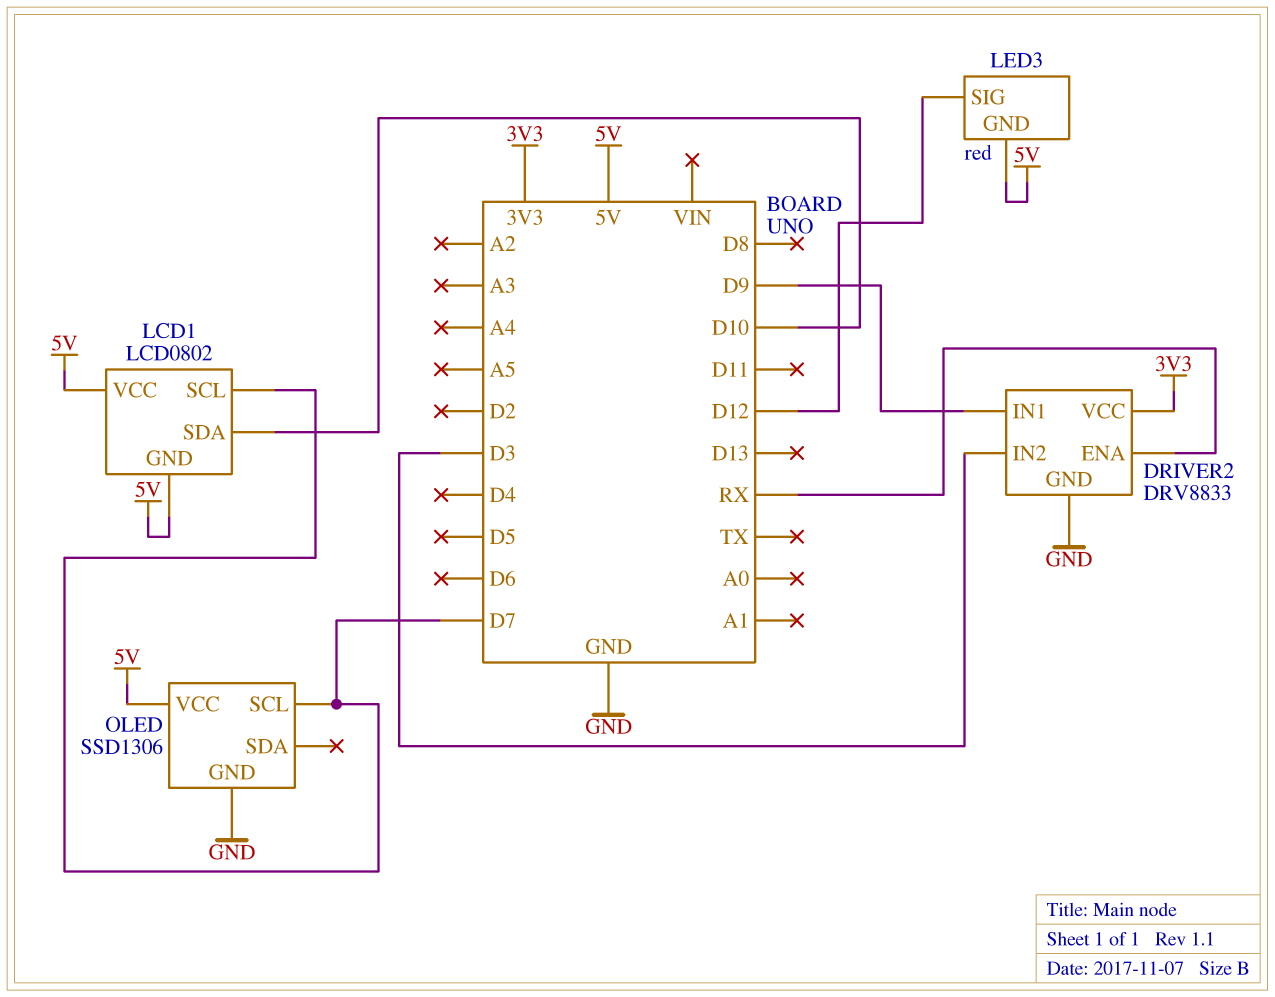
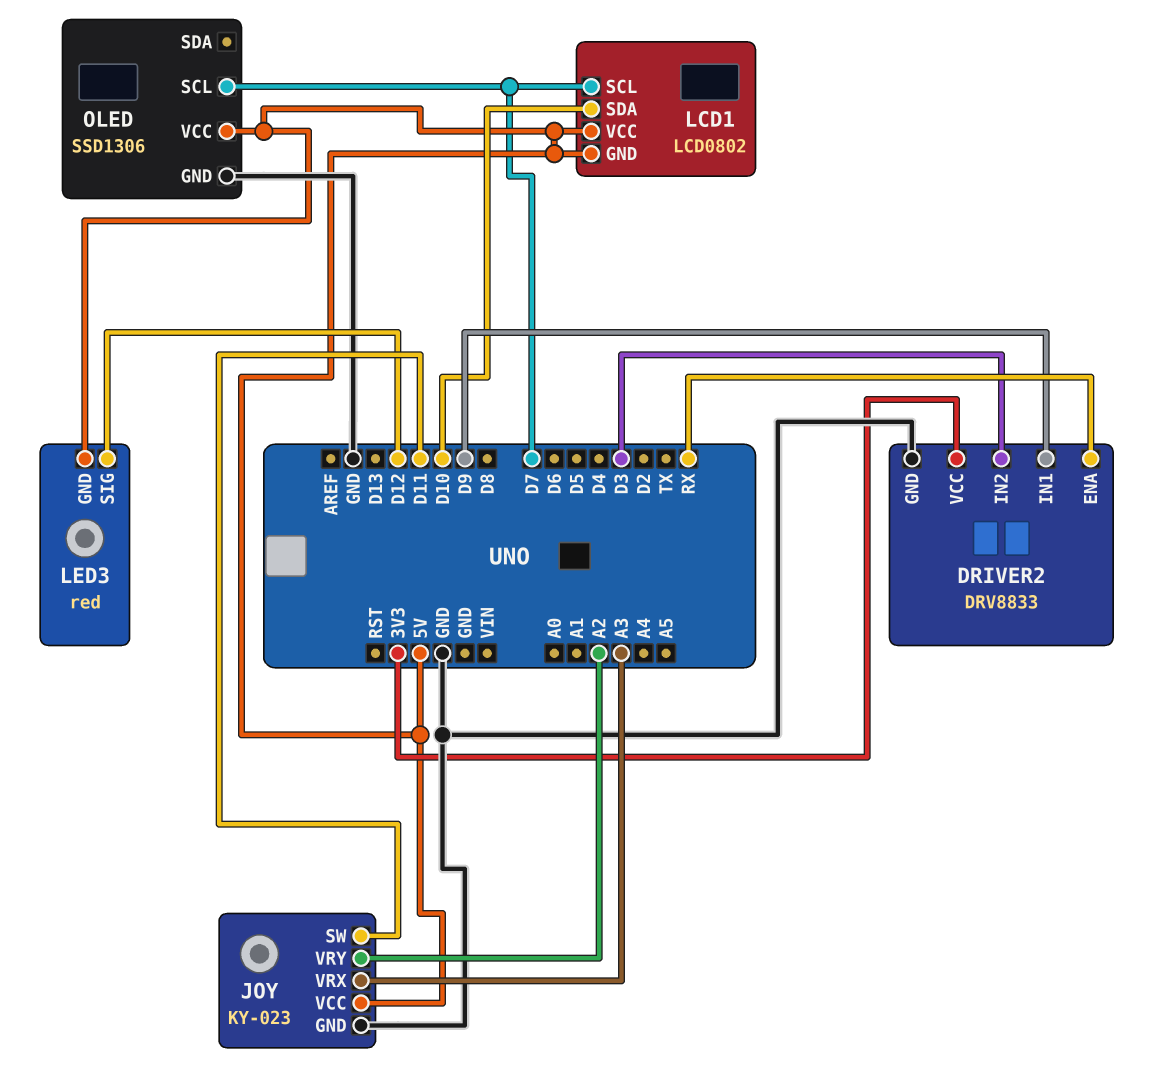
JOY: none -> KY-023
JOY pin GND: none -> GND
JOY pin SW: none -> D11
JOY pin VCC: none -> 5V
JOY pin VRX: none -> A3
JOY pin VRY: none -> A2

